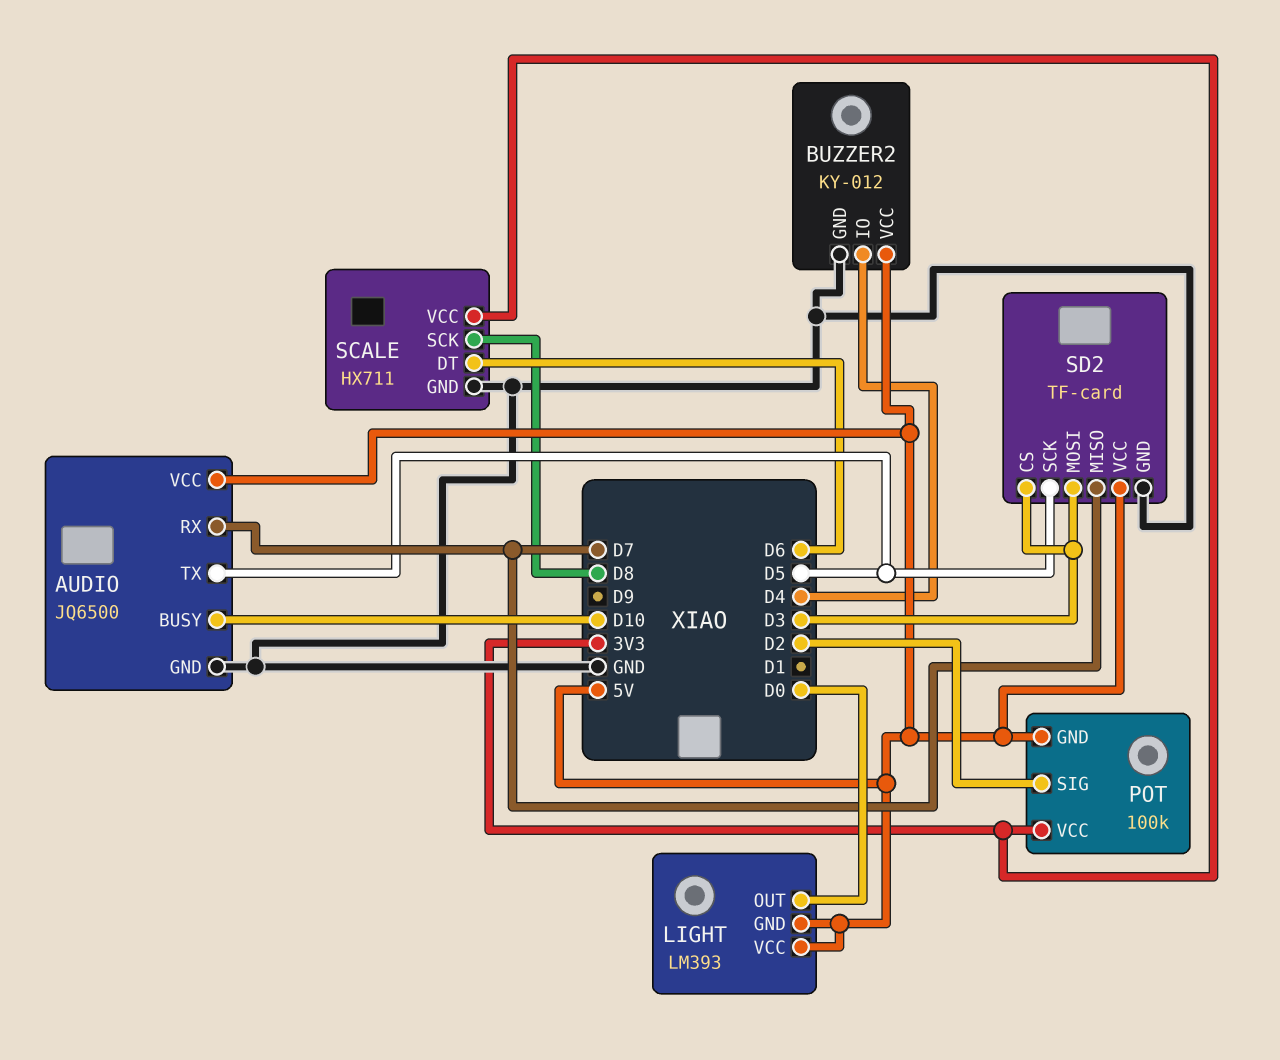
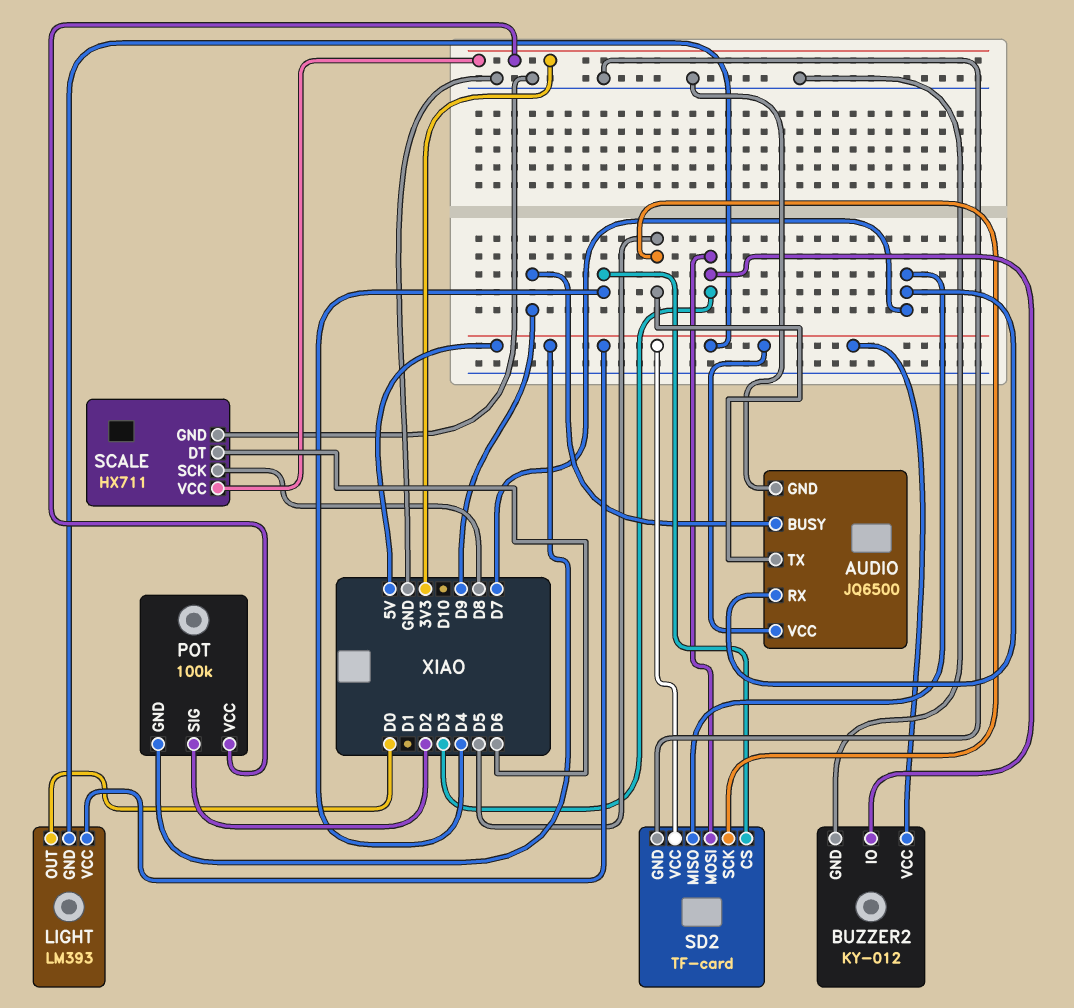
AUDIO pin BUSY: D10 -> D9
BUZZER2 pin IO: D4 -> D3
SD2 pin CS: D3 -> D4

